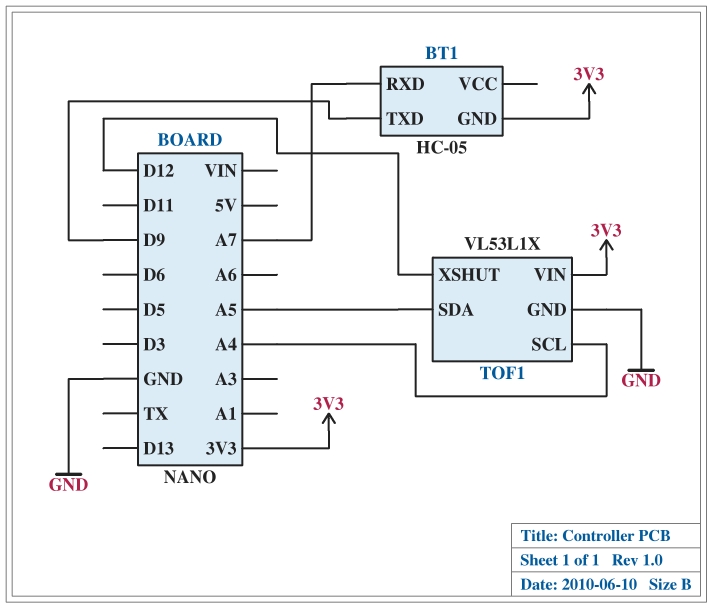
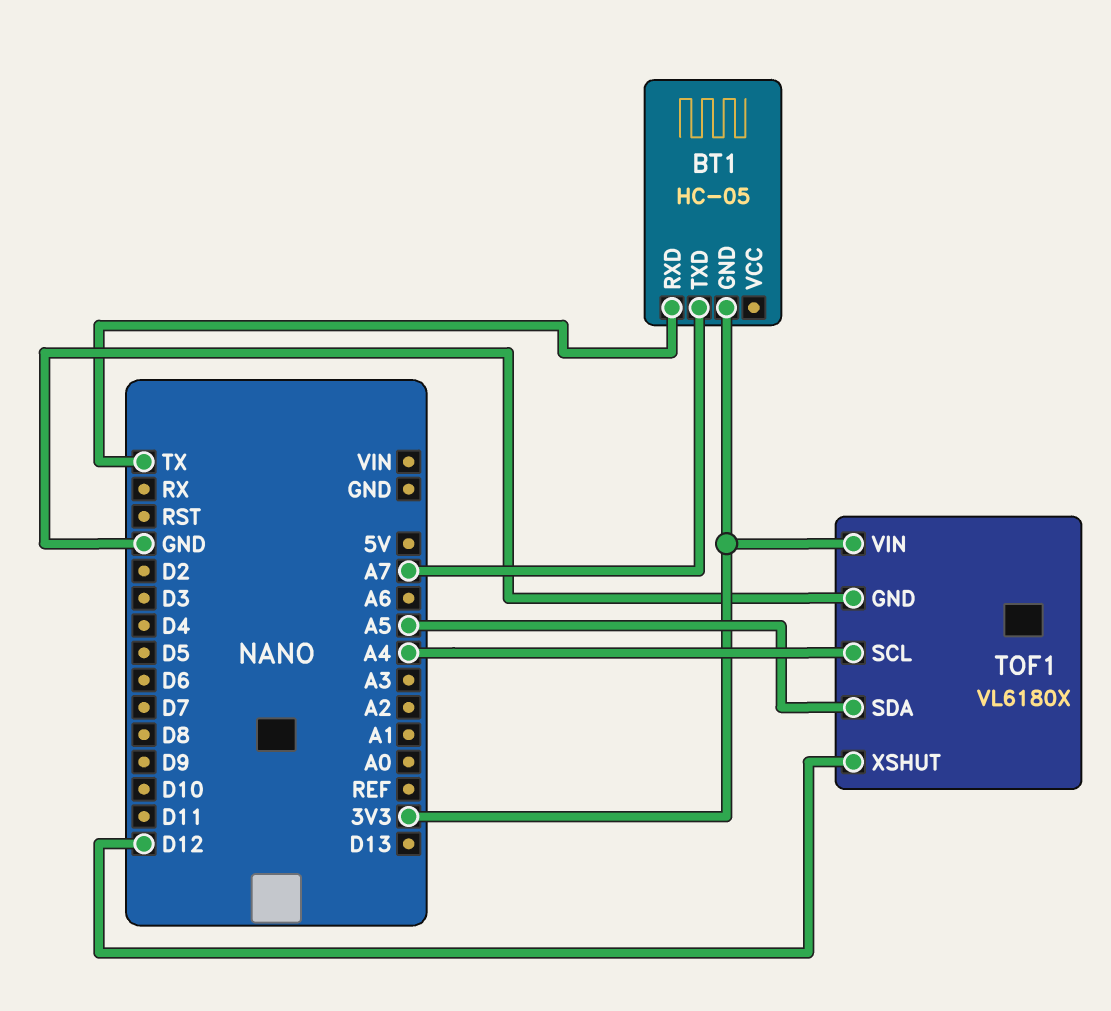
BT1 pin RXD: A7 -> TX
BT1 pin TXD: D9 -> A7
TOF1: VL53L1X -> VL6180X

